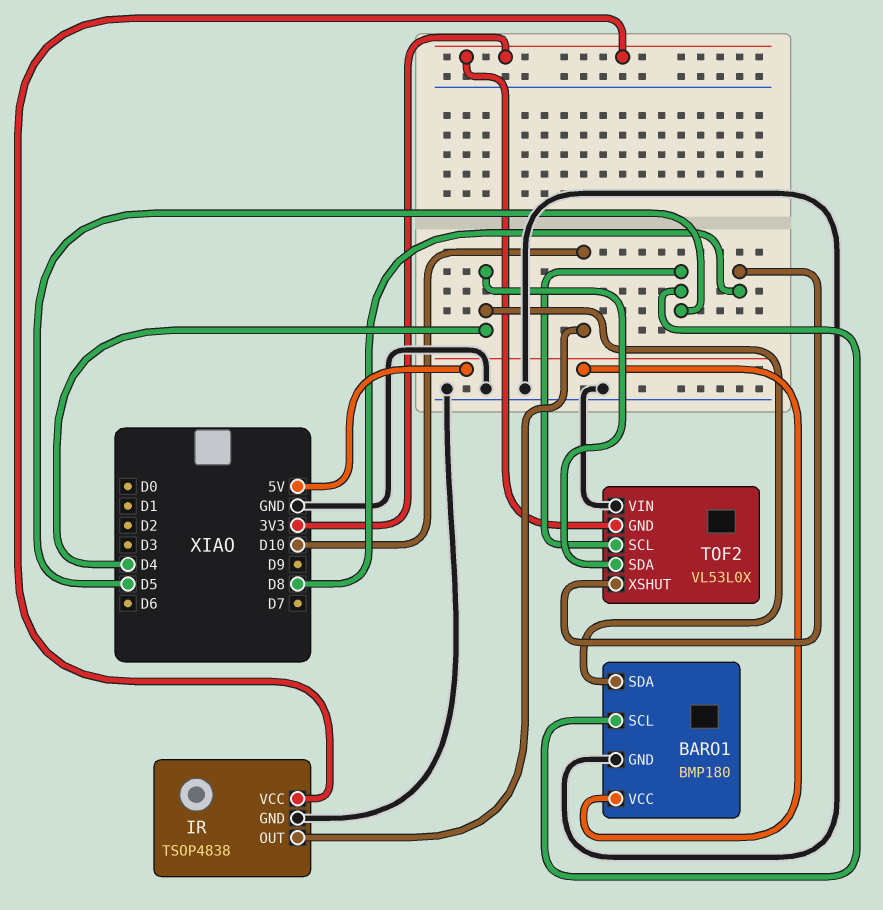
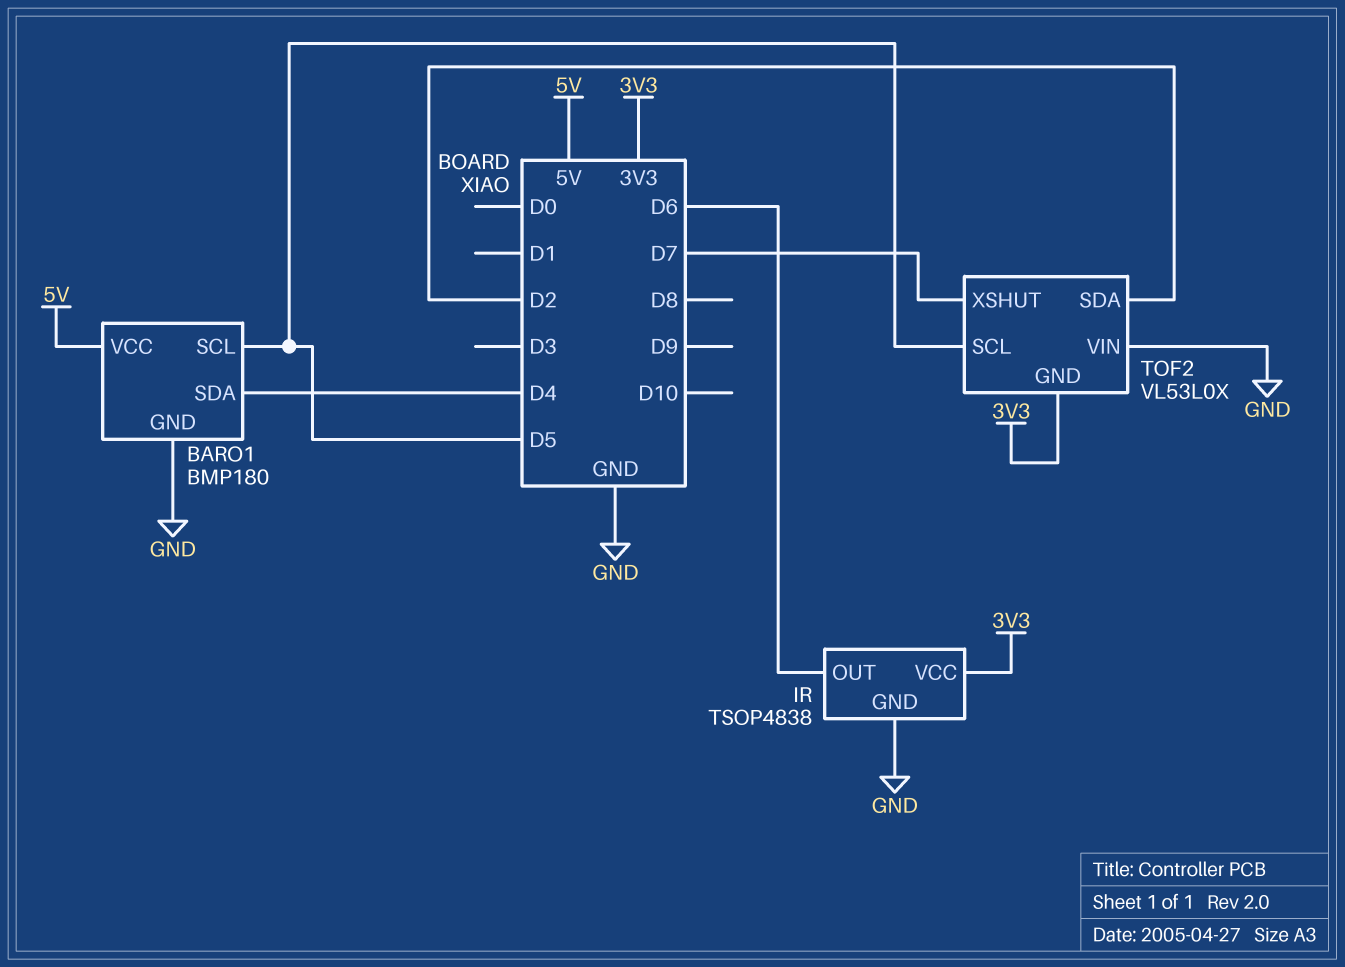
IR pin OUT: D10 -> D6
TOF2 pin SDA: D4 -> D2
TOF2 pin XSHUT: D8 -> D7

